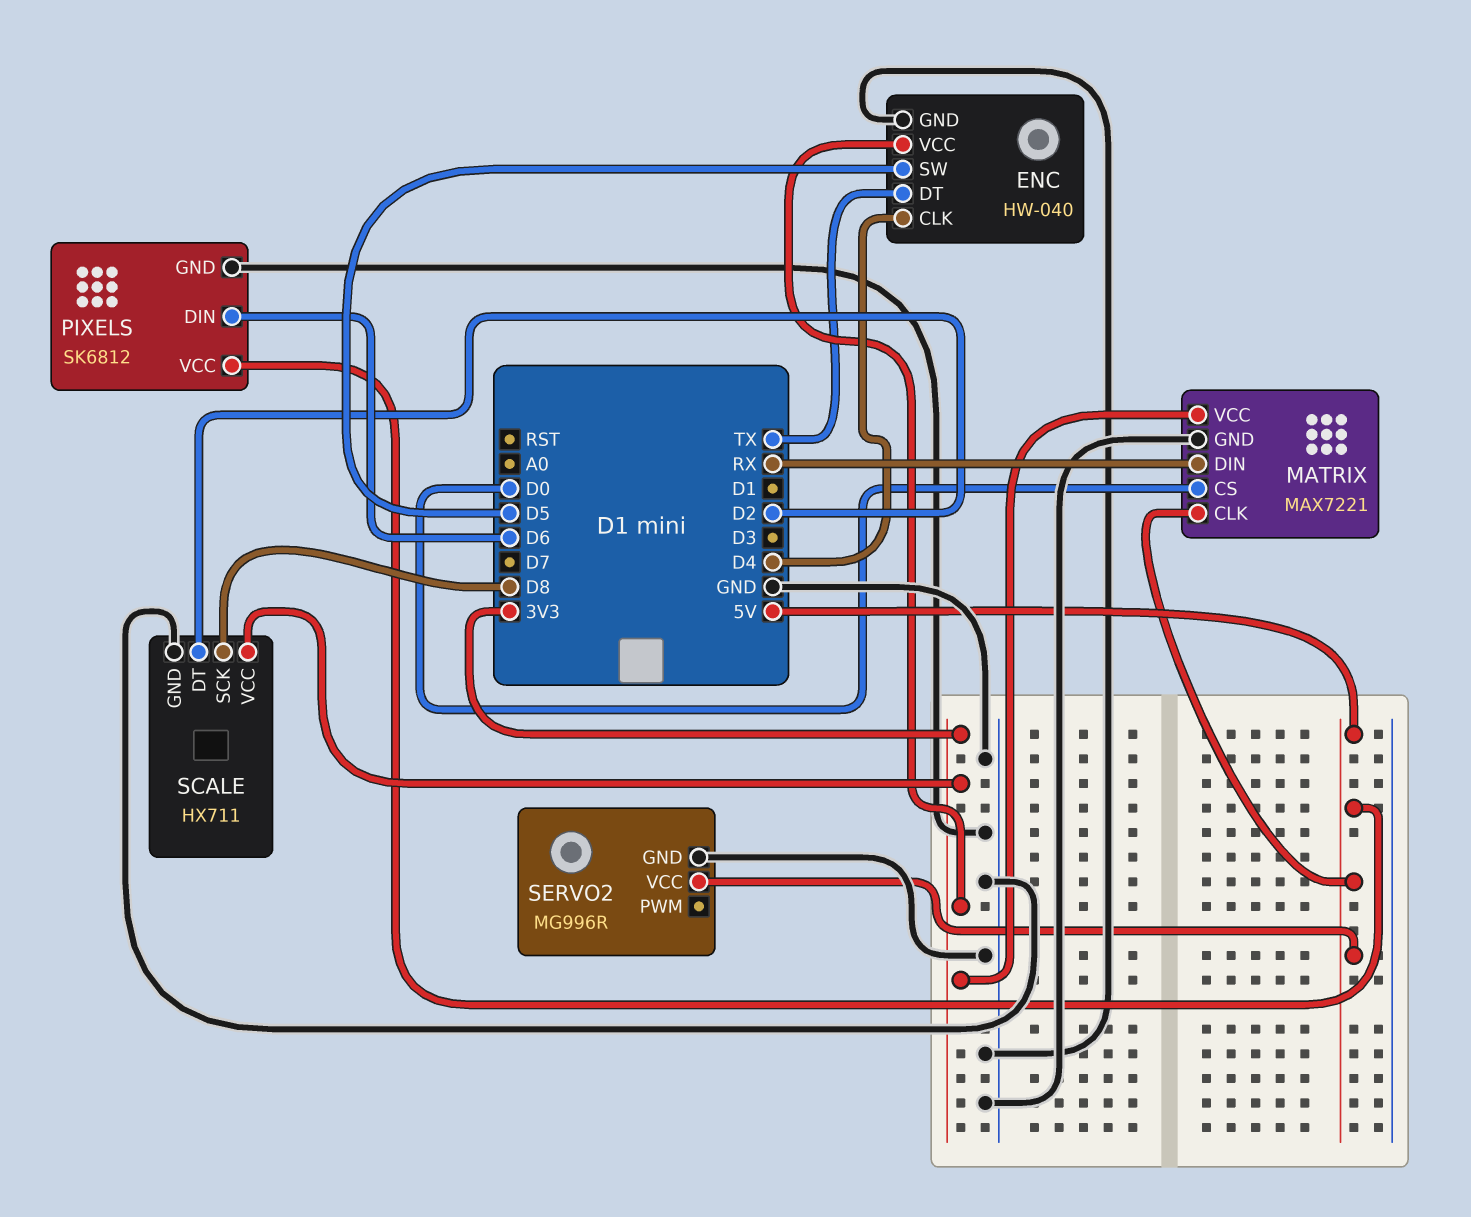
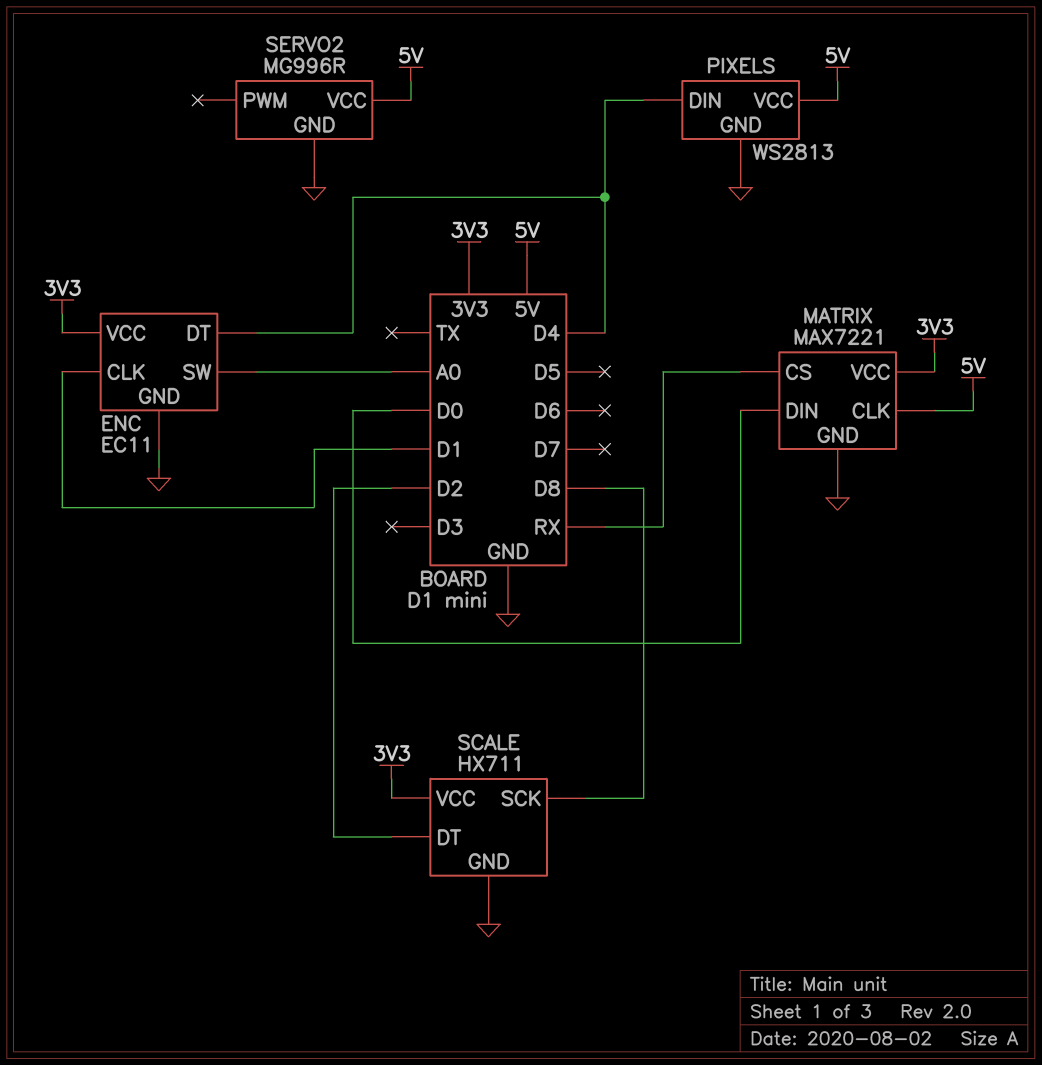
ENC: HW-040 -> EC11
ENC pin CLK: D4 -> D1
ENC pin DT: TX -> D4
ENC pin SW: D5 -> A0
MATRIX pin CS: D0 -> RX
MATRIX pin DIN: RX -> D0
PIXELS: SK6812 -> WS2813
PIXELS pin DIN: D6 -> D4

